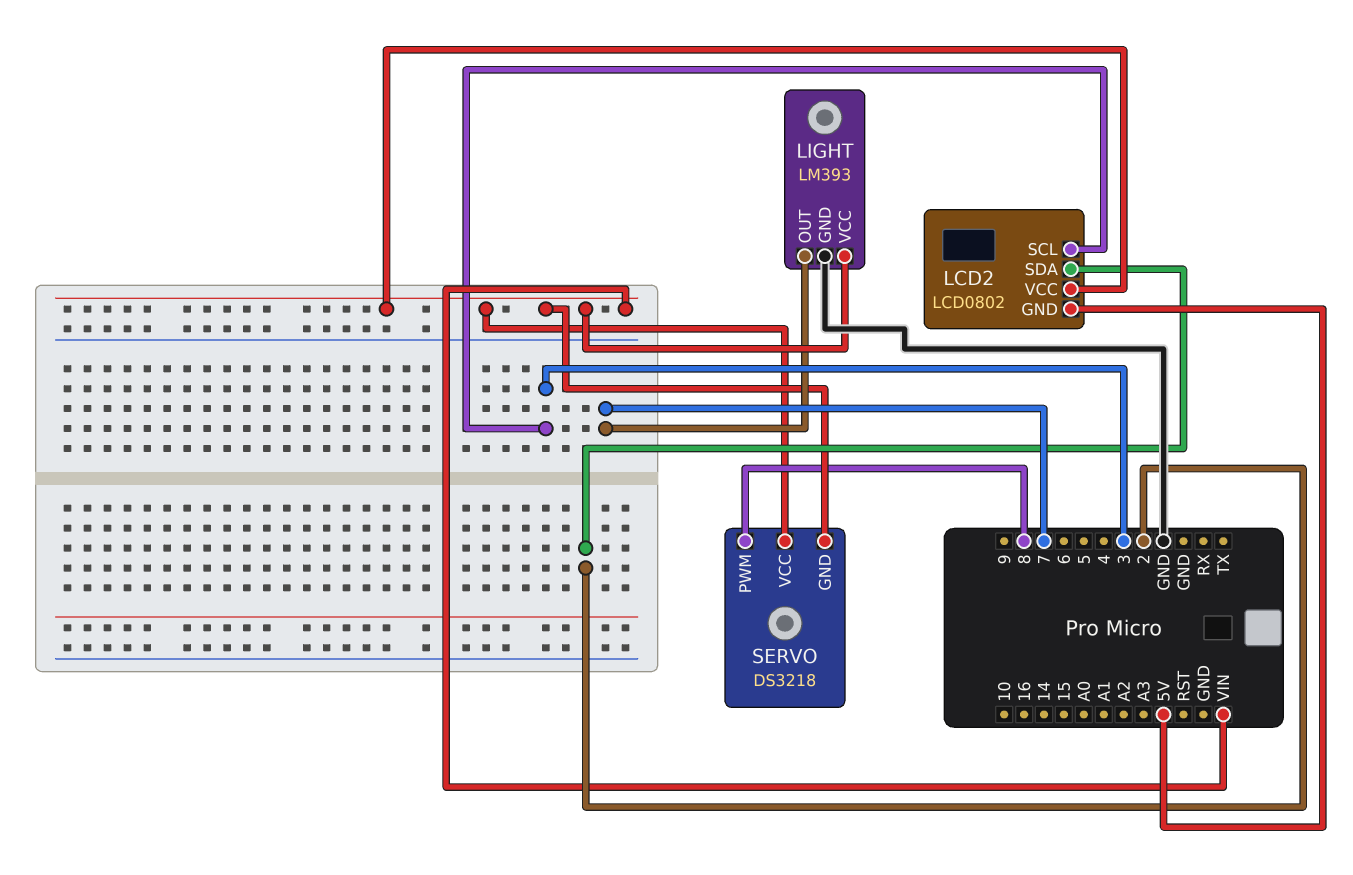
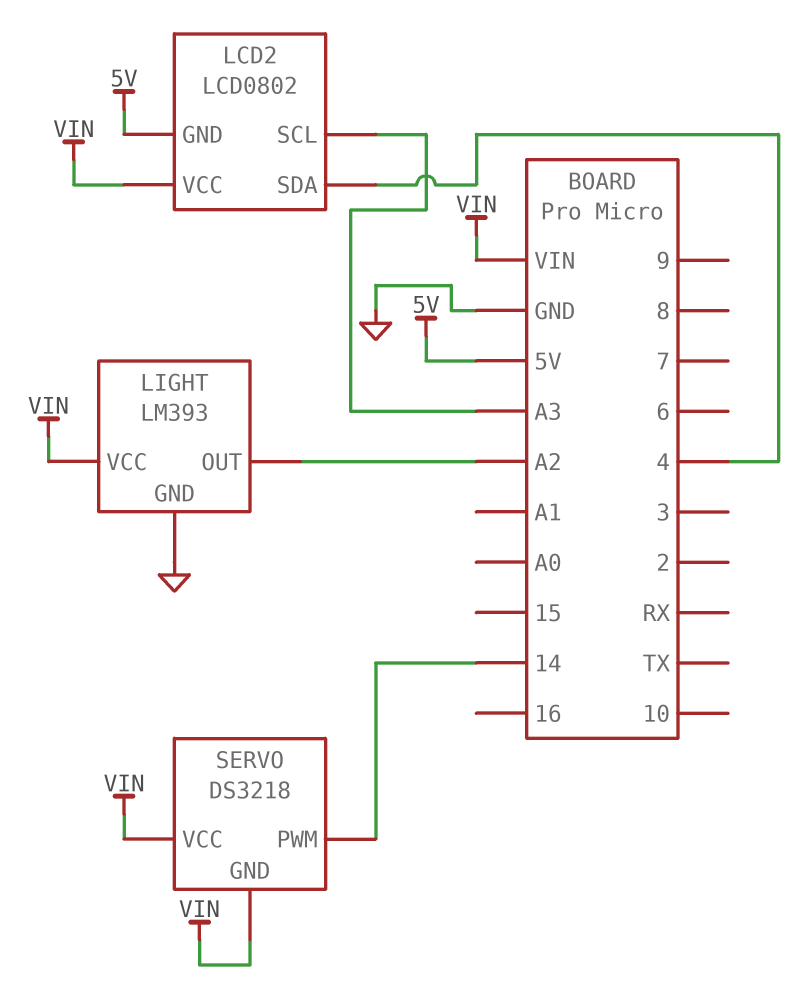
LCD2 pin SCL: 3 -> A3
LCD2 pin SDA: 2 -> 4
LIGHT pin OUT: 7 -> A2
SERVO pin PWM: 8 -> 14

